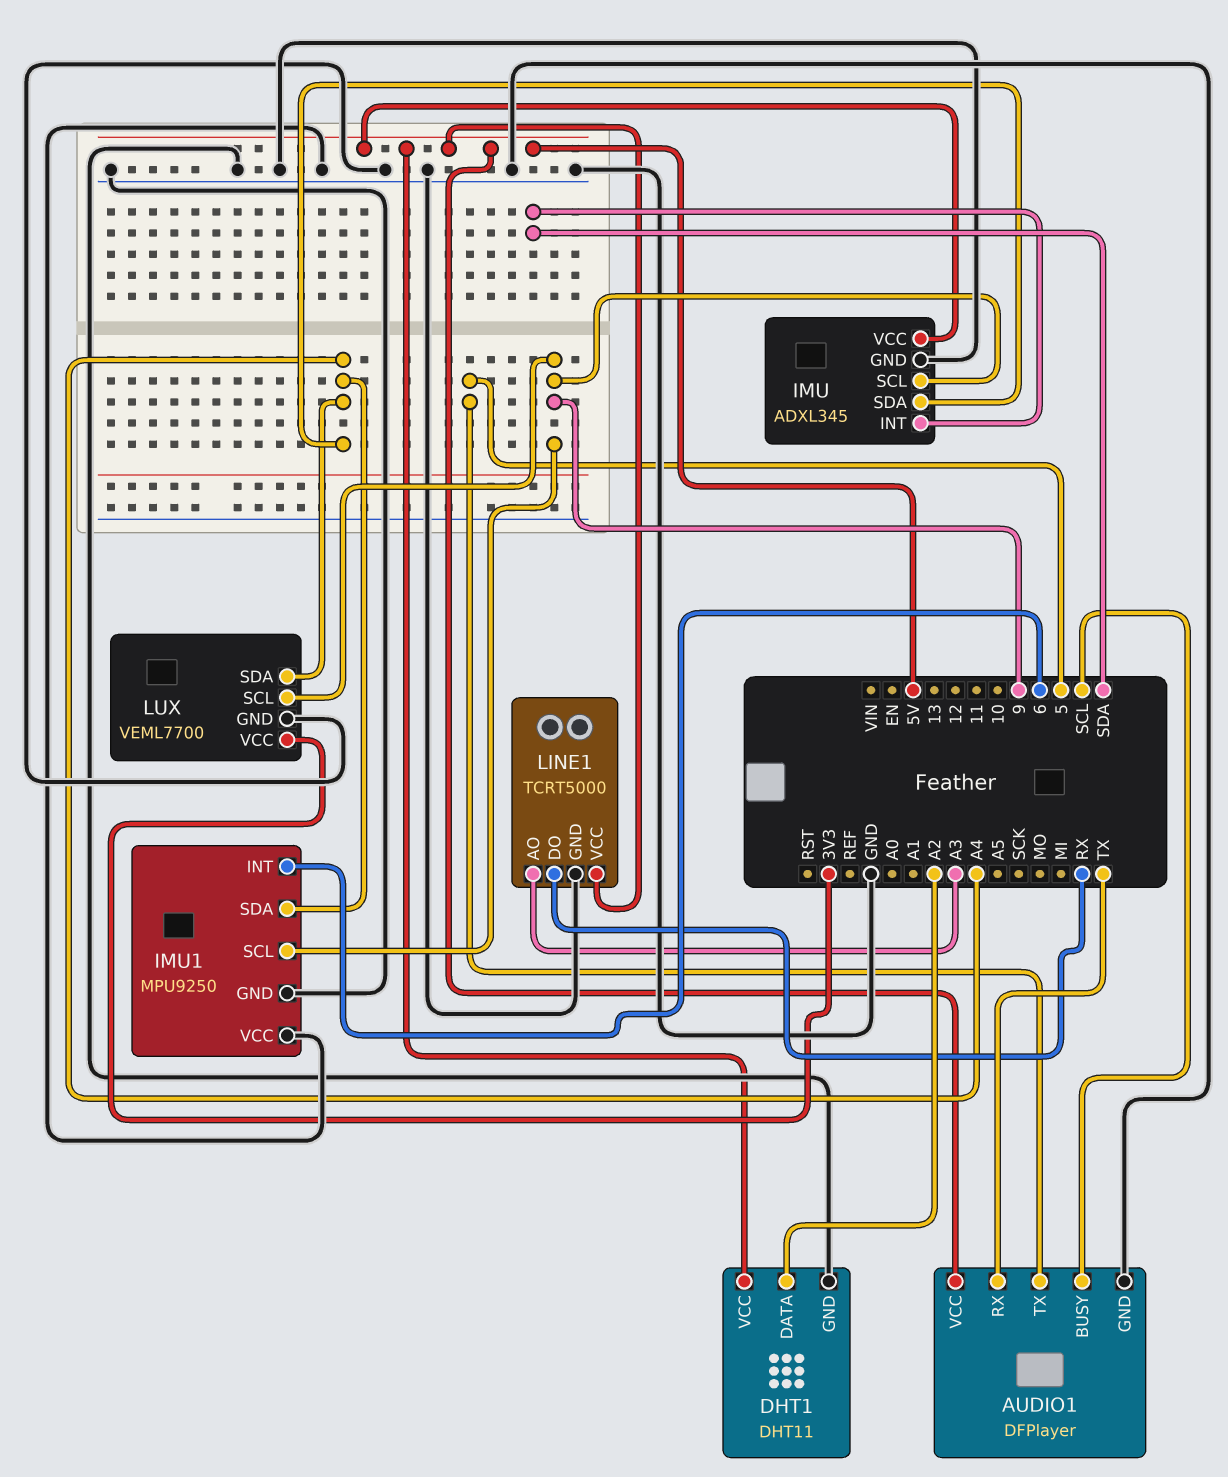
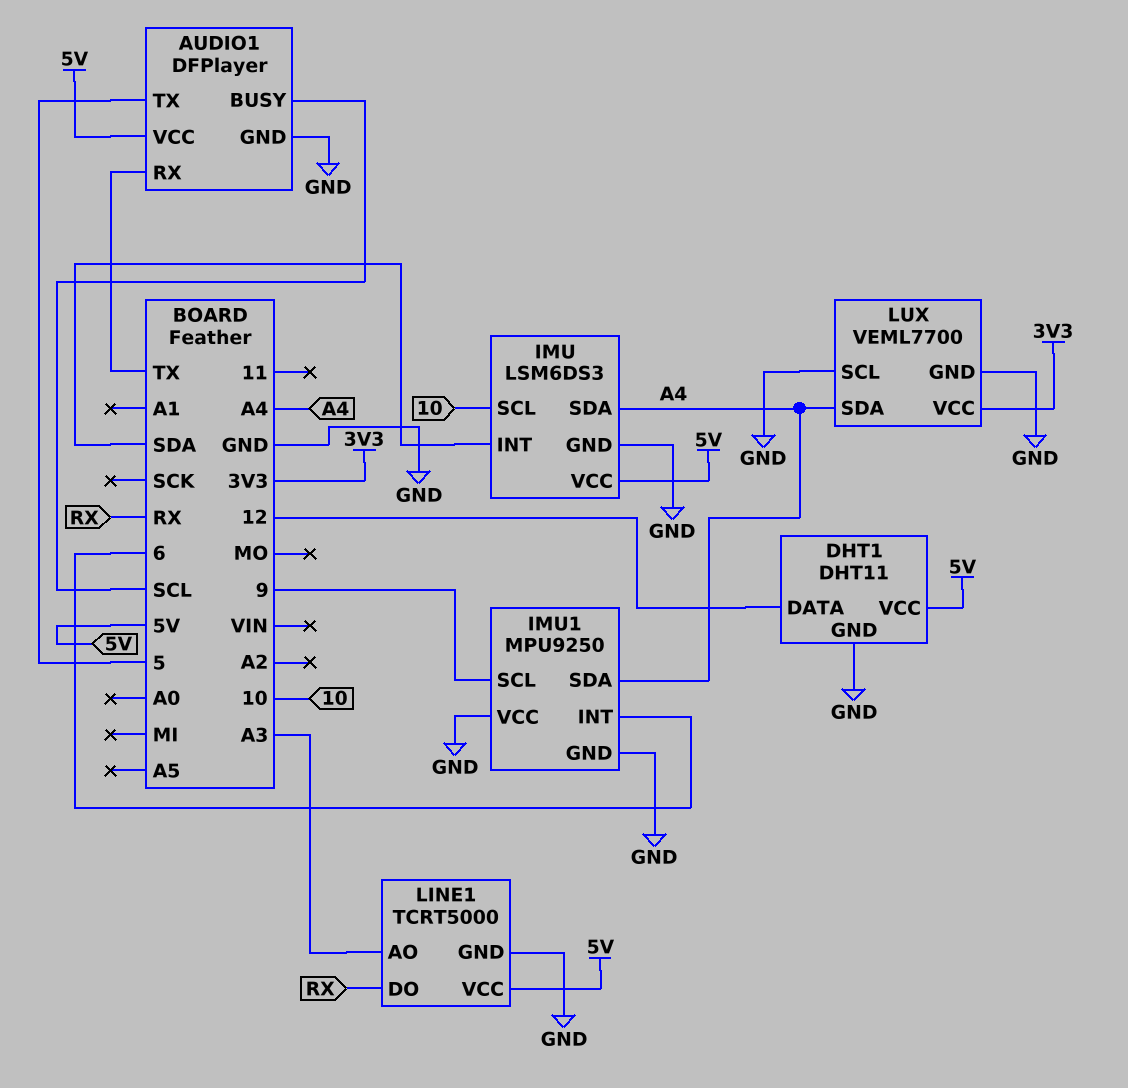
DHT1 pin DATA: A2 -> 12
IMU: ADXL345 -> LSM6DS3
IMU pin SCL: 9 -> 10
LUX pin SCL: 9 -> GND

